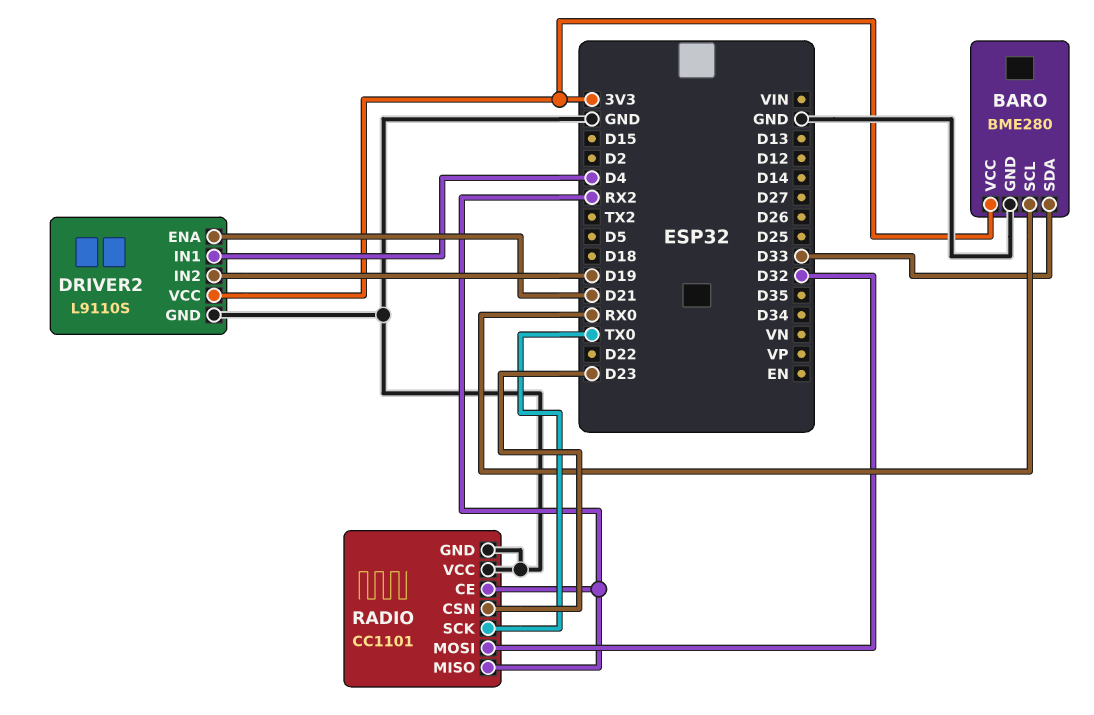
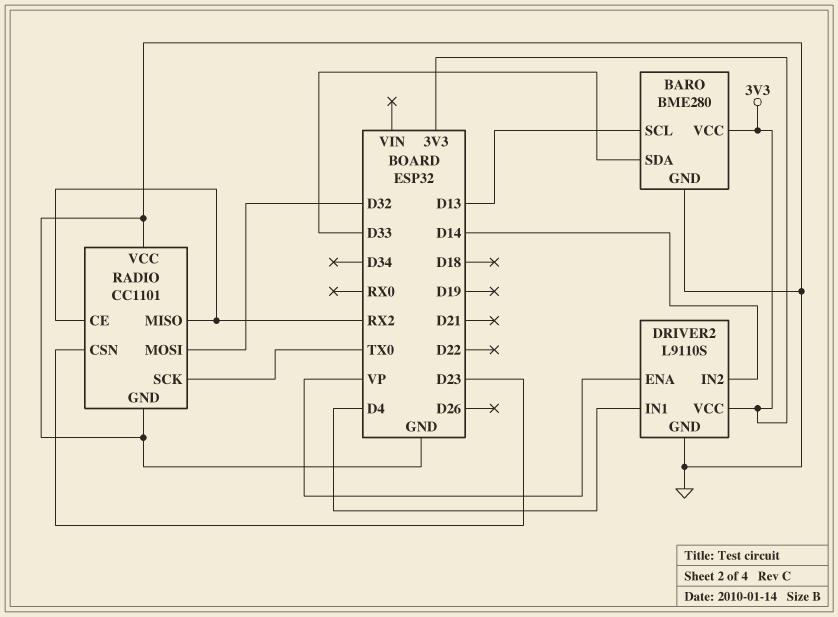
BARO pin SCL: RX0 -> D13
DRIVER2 pin ENA: D21 -> VP
DRIVER2 pin IN2: D19 -> D14

